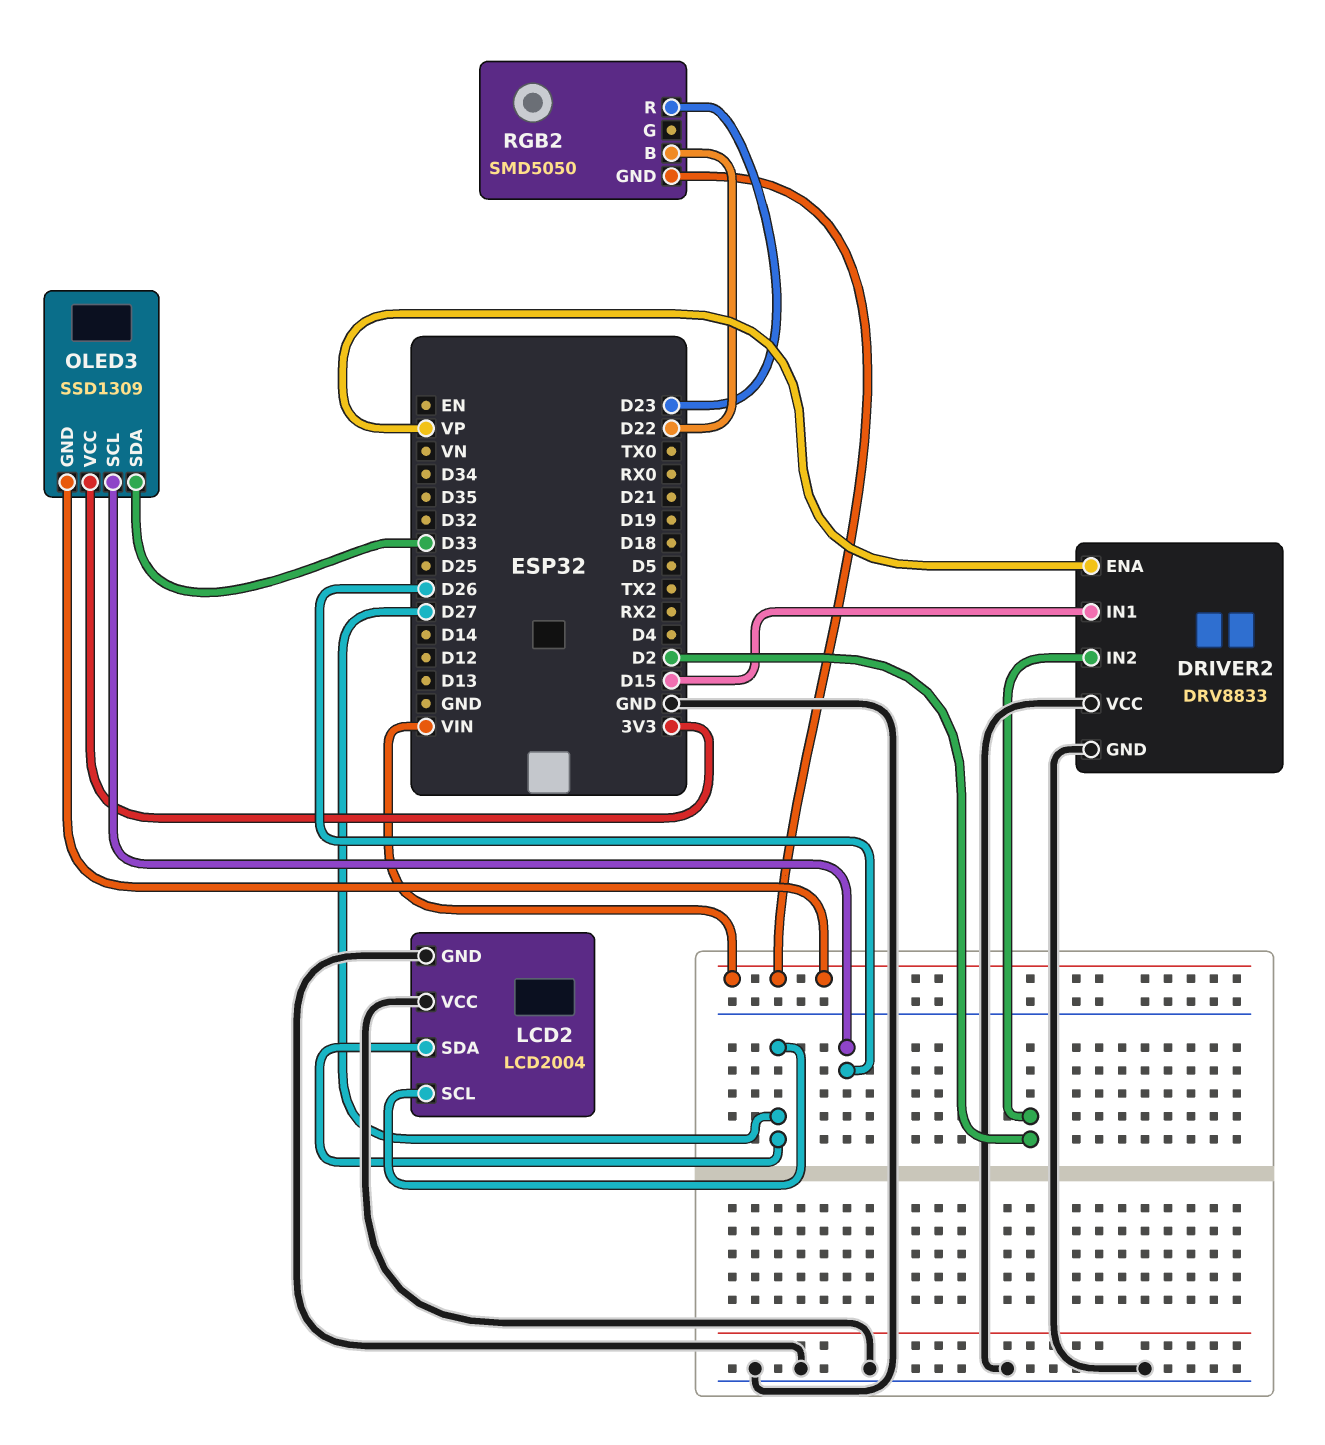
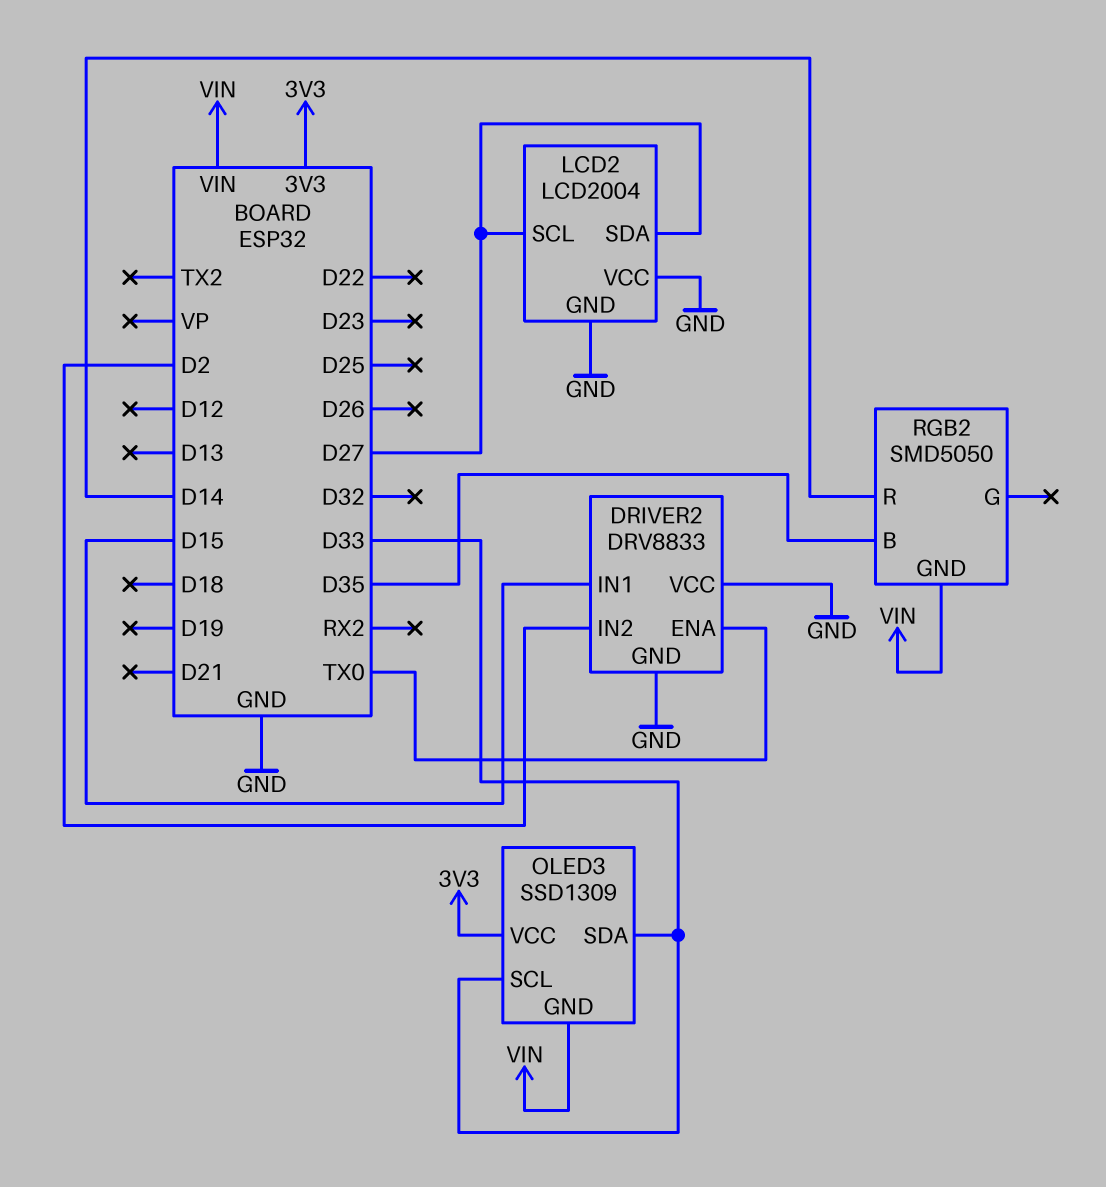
DRIVER2 pin ENA: VP -> TX0
OLED3 pin SCL: D26 -> D33
RGB2 pin B: D22 -> D35
RGB2 pin R: D23 -> D14

